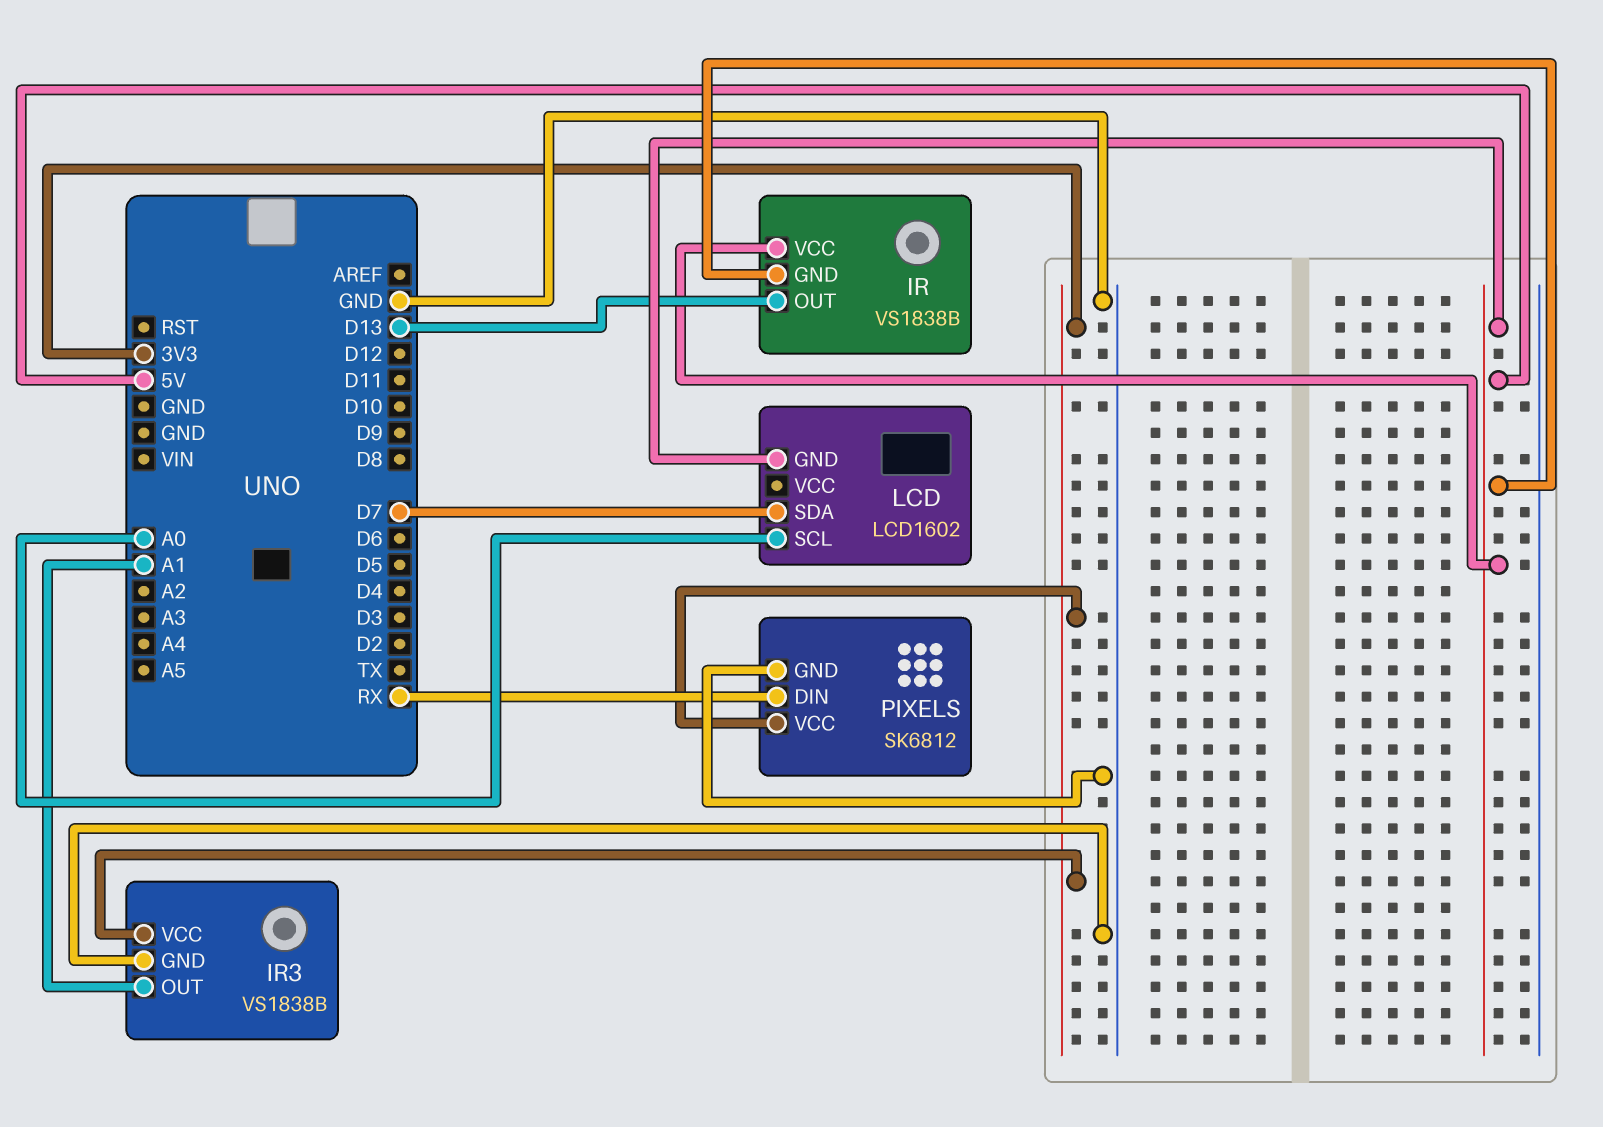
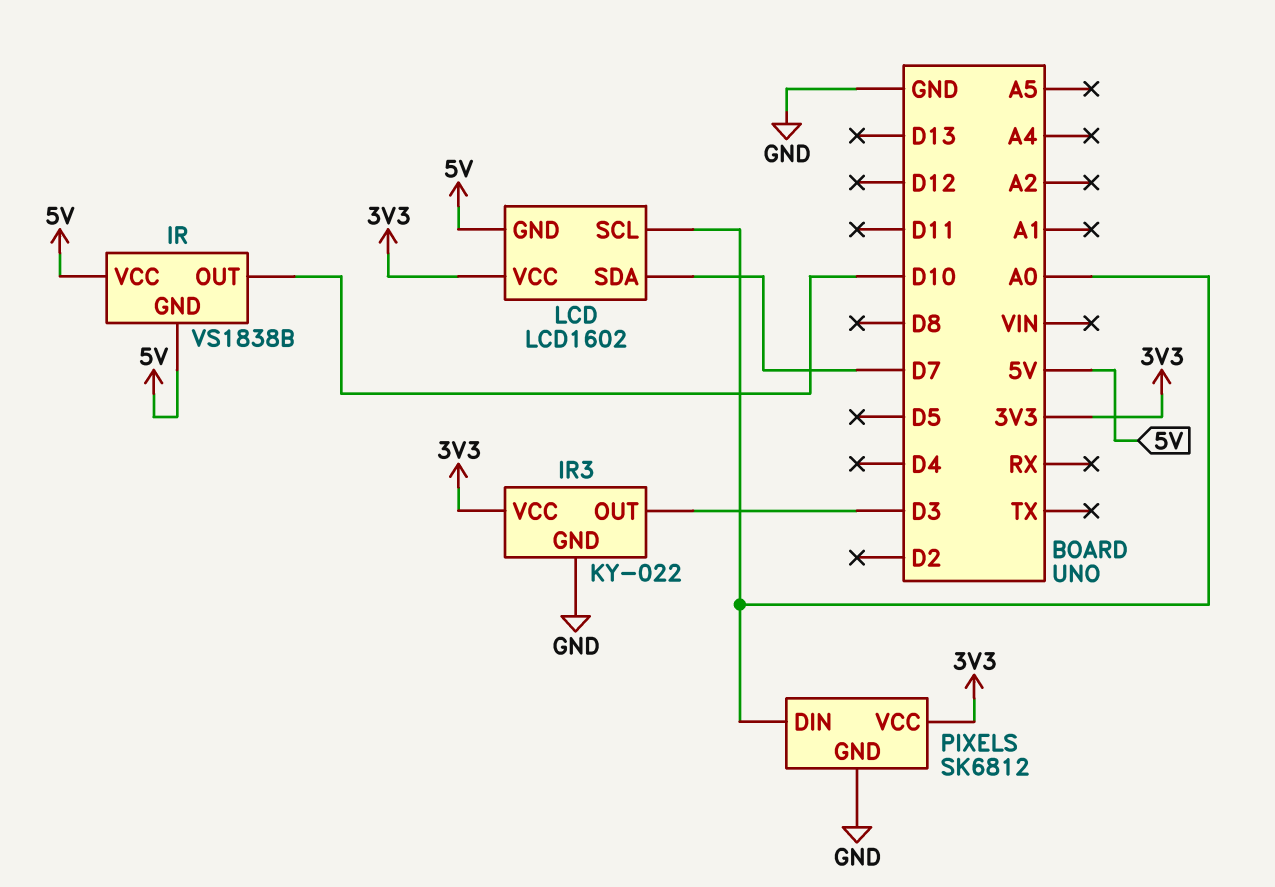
IR pin OUT: D13 -> D10
IR3: VS1838B -> KY-022
IR3 pin OUT: A1 -> D3
LCD pin VCC: none -> 3V3
PIXELS pin DIN: RX -> A0

